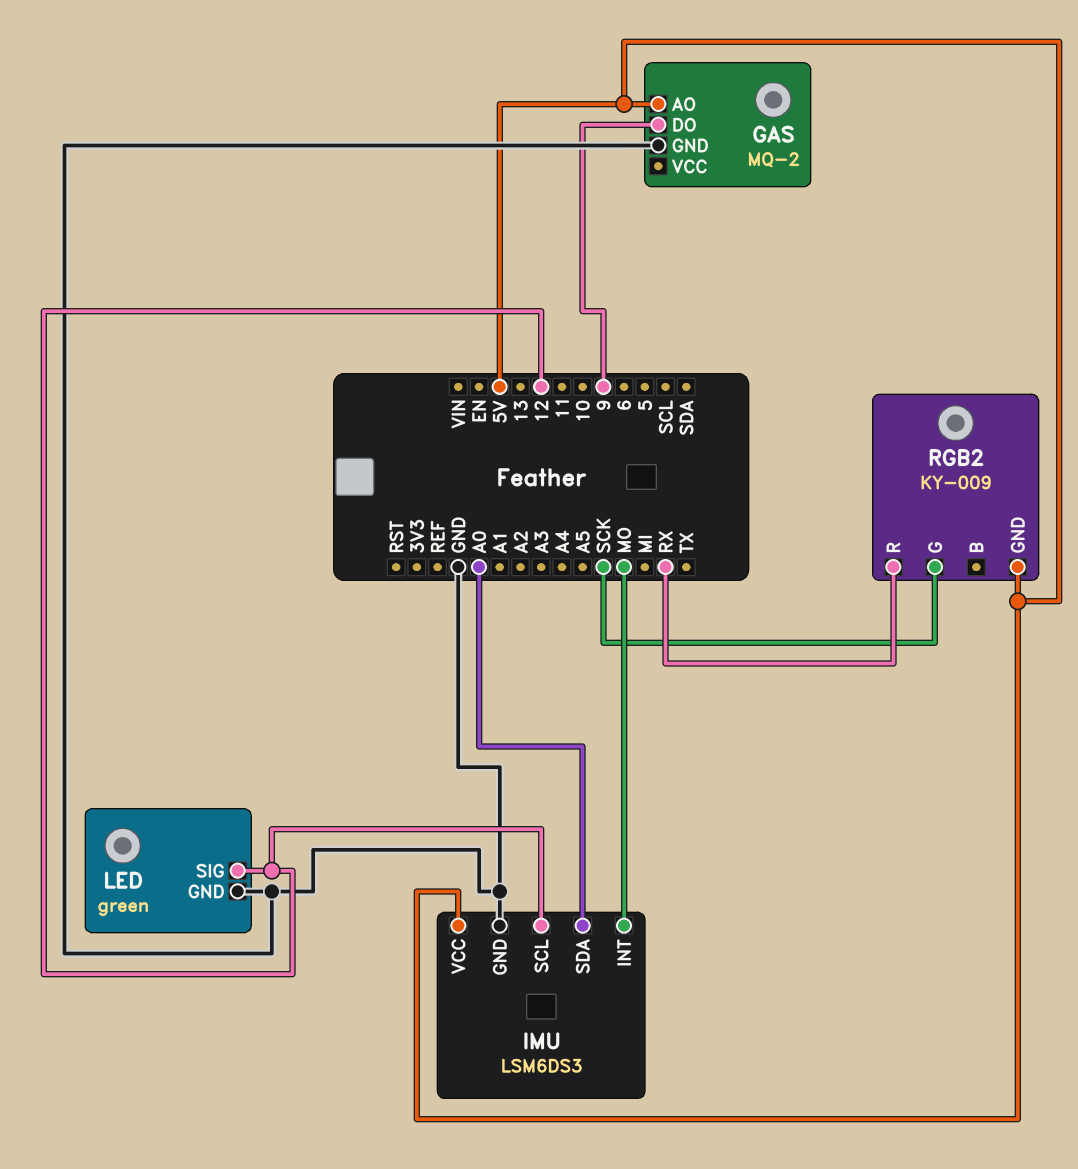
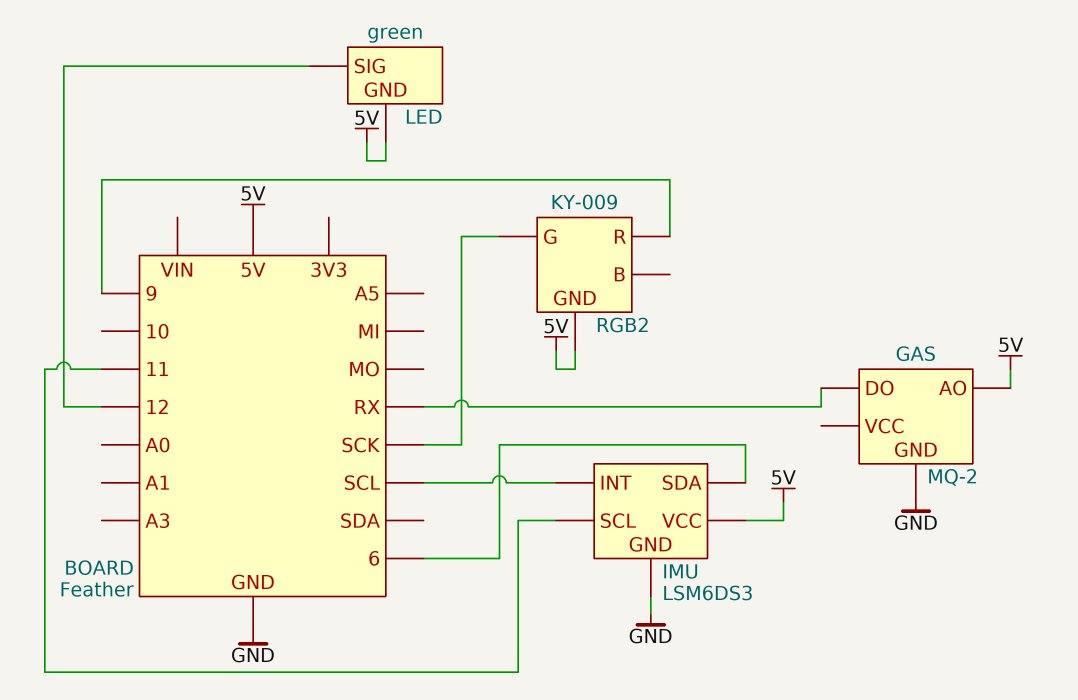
GAS pin DO: 9 -> RX
IMU pin INT: MO -> SCL
IMU pin SCL: 12 -> 11
IMU pin SDA: A0 -> 6
LED pin GND: GND -> 5V
RGB2 pin R: RX -> 9

